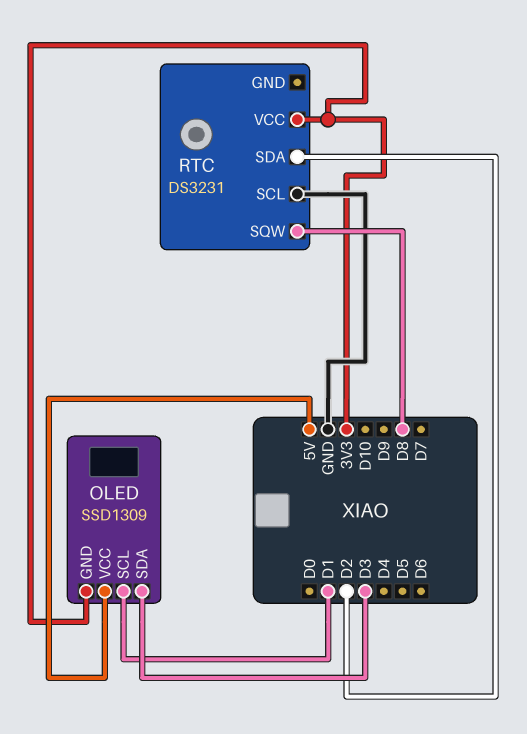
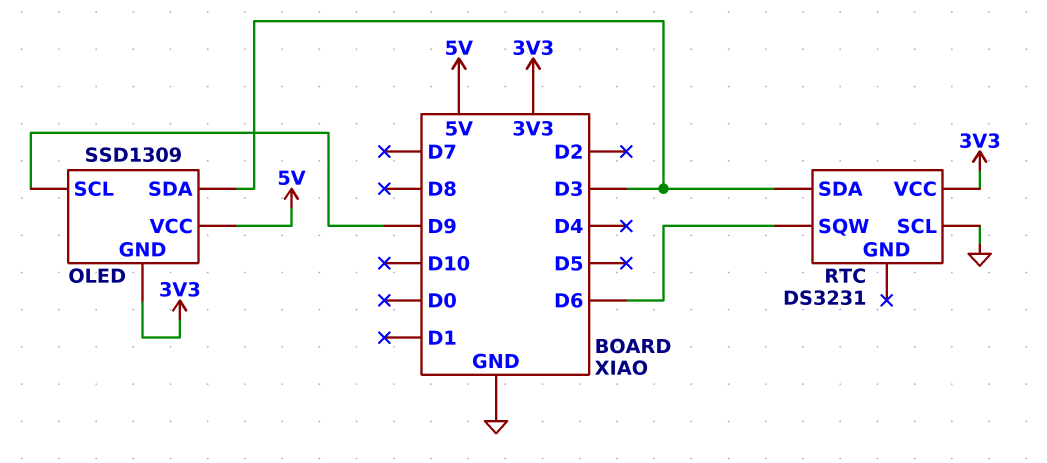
OLED pin SCL: D1 -> D9
RTC pin SDA: D2 -> D3
RTC pin SQW: D8 -> D6

